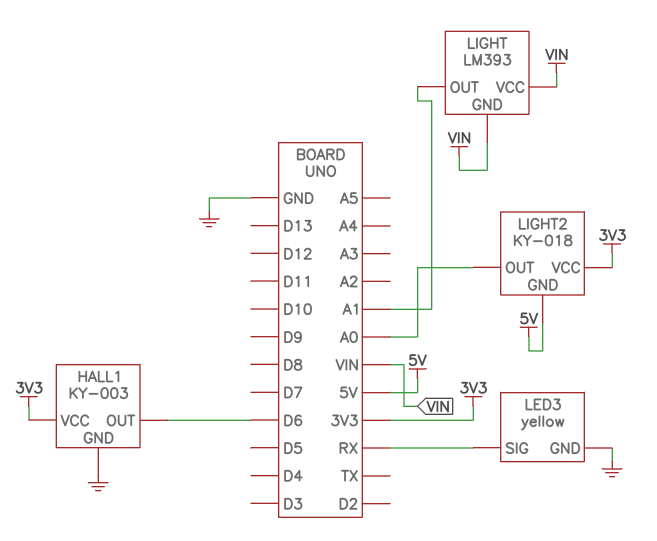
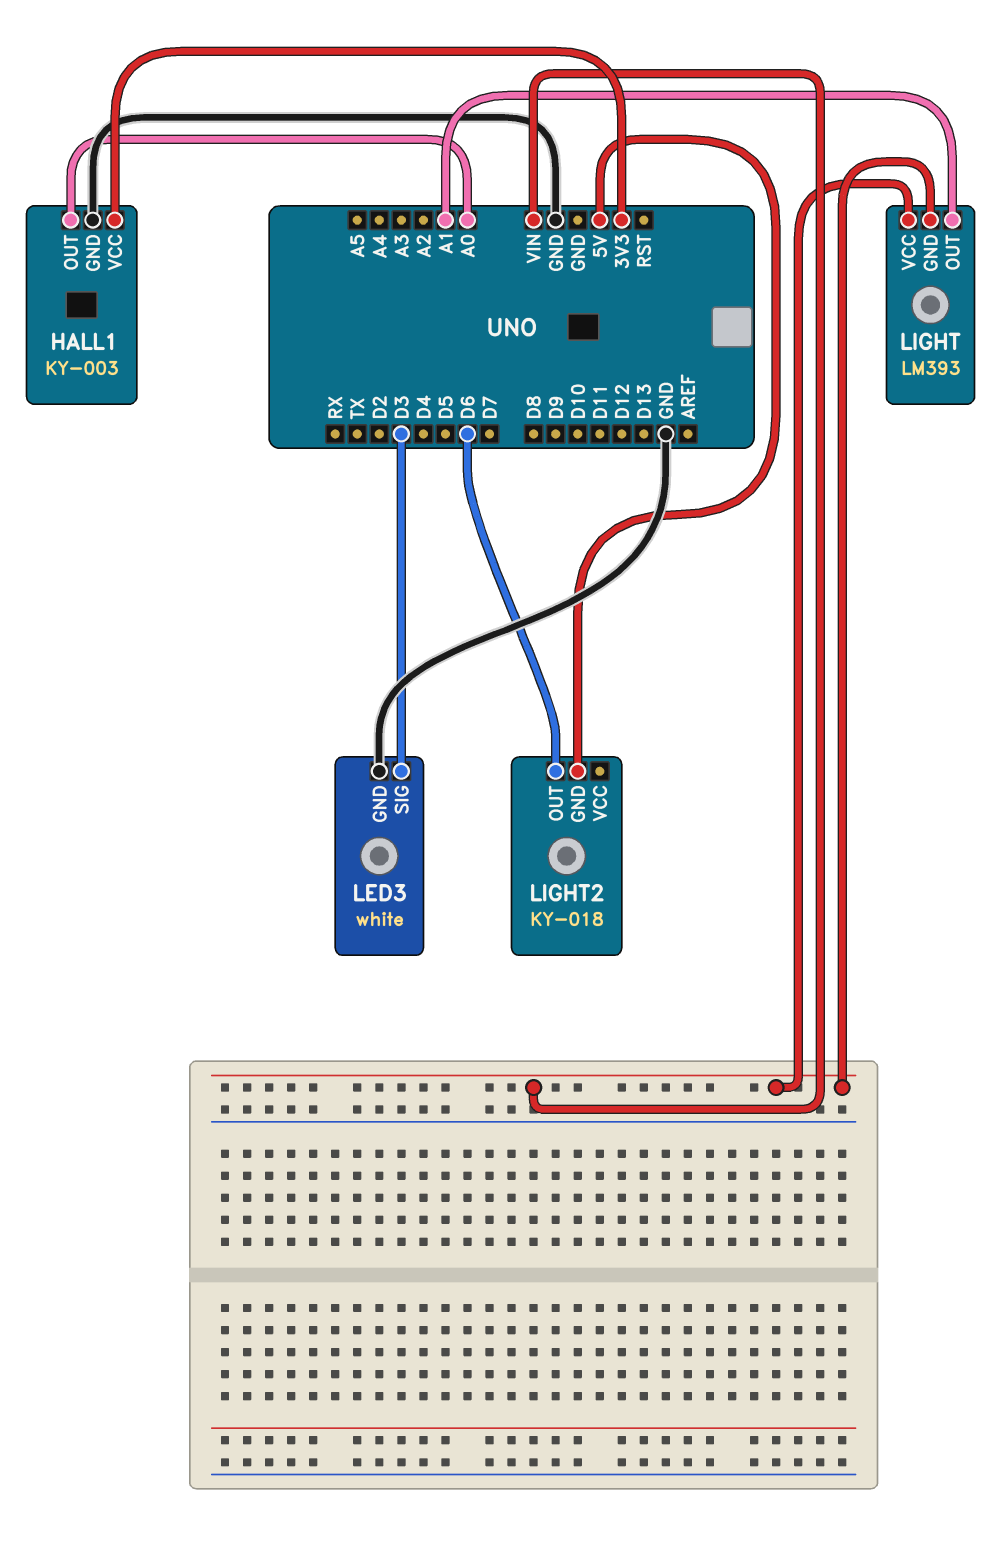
HALL1 pin OUT: D6 -> A0
LED3: yellow -> white
LED3 pin SIG: RX -> D3
LIGHT2 pin OUT: A0 -> D6
LIGHT2 pin VCC: 3V3 -> none

